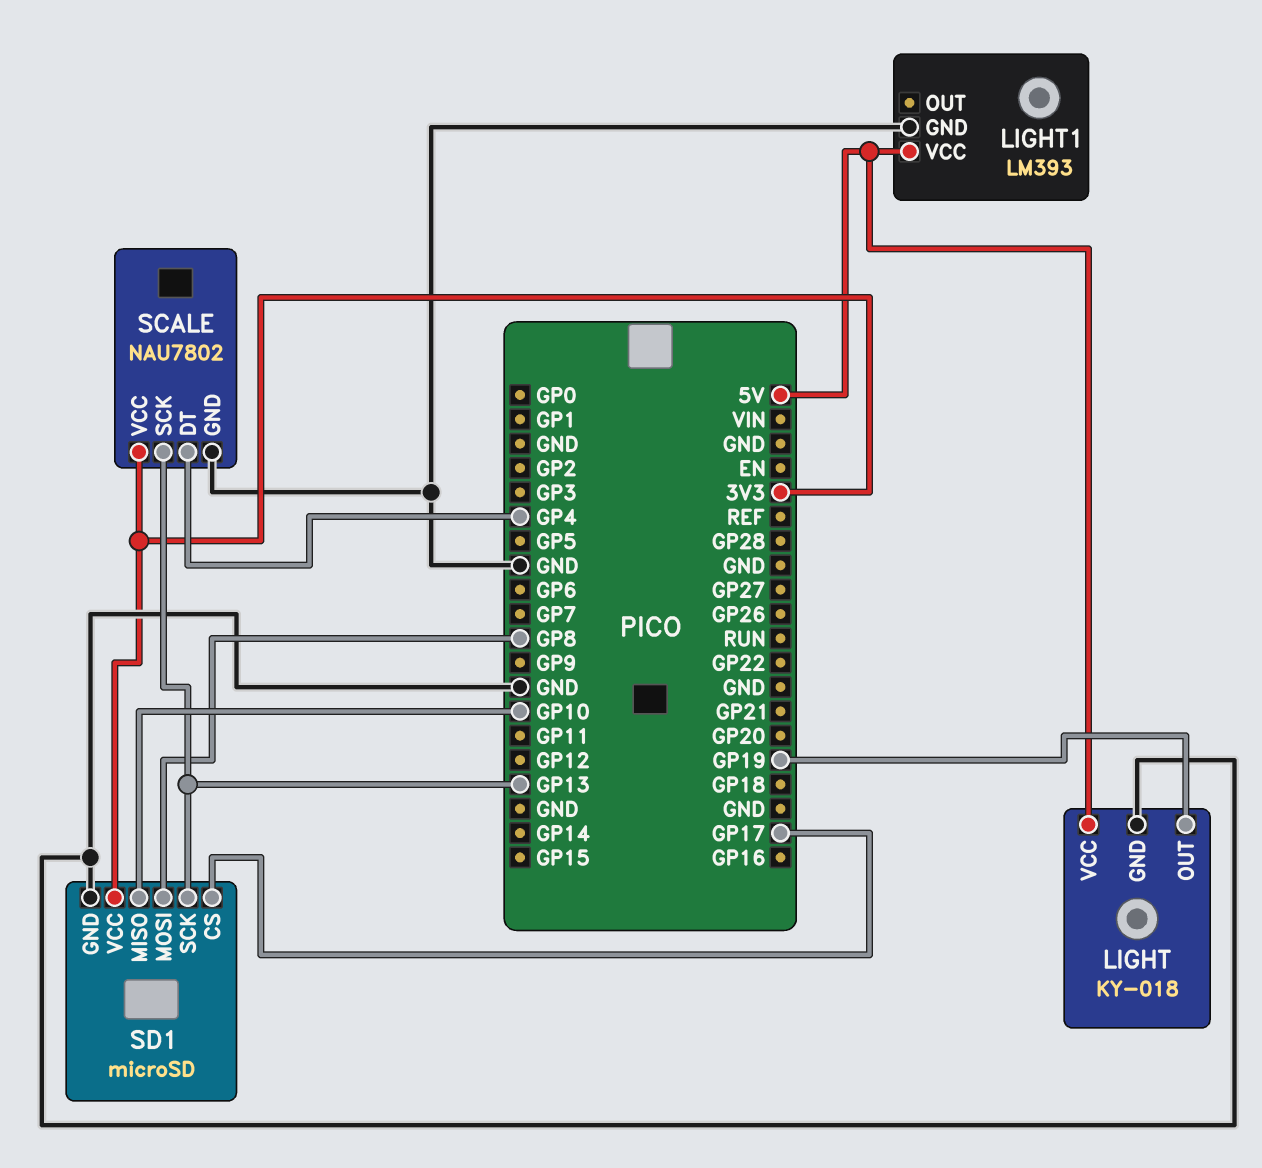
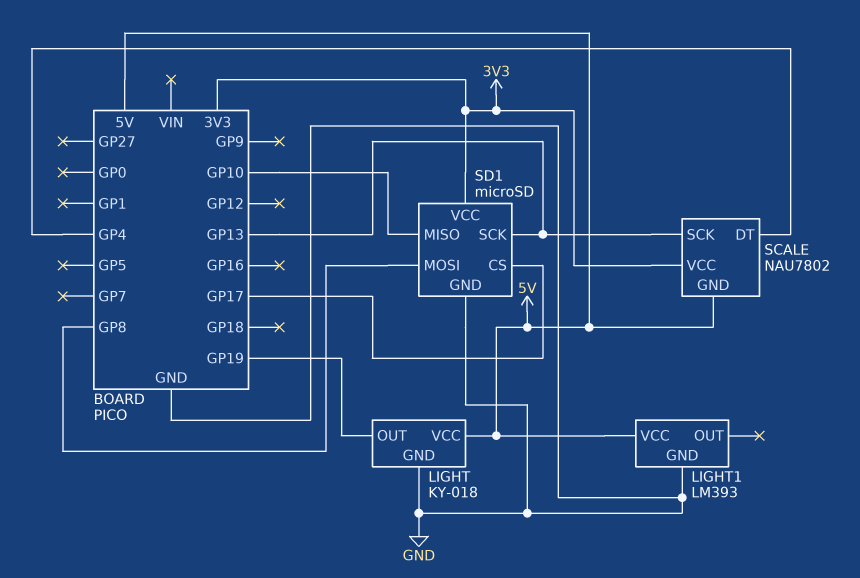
SCALE pin GND: GND -> 5V

